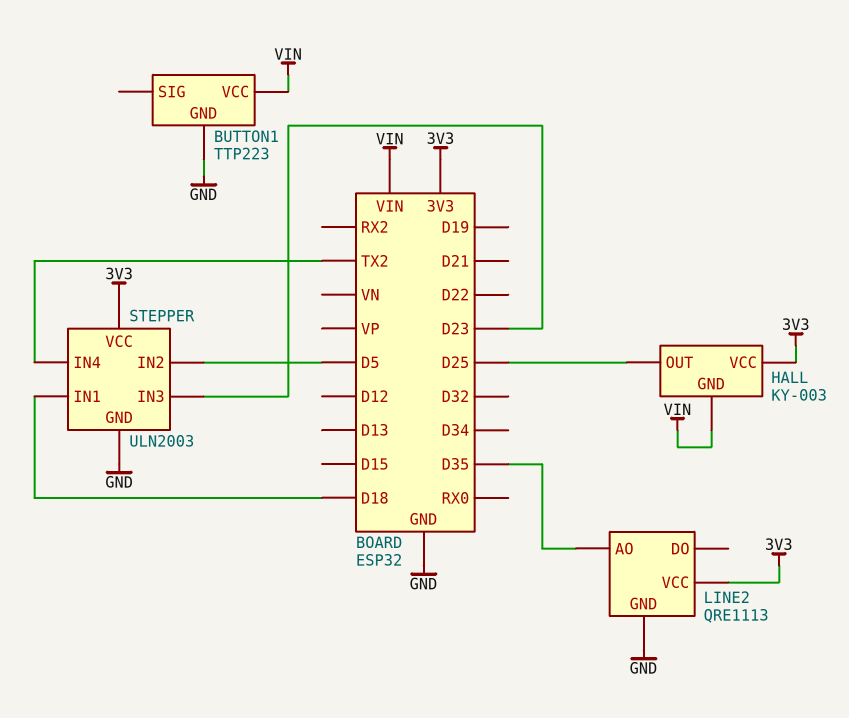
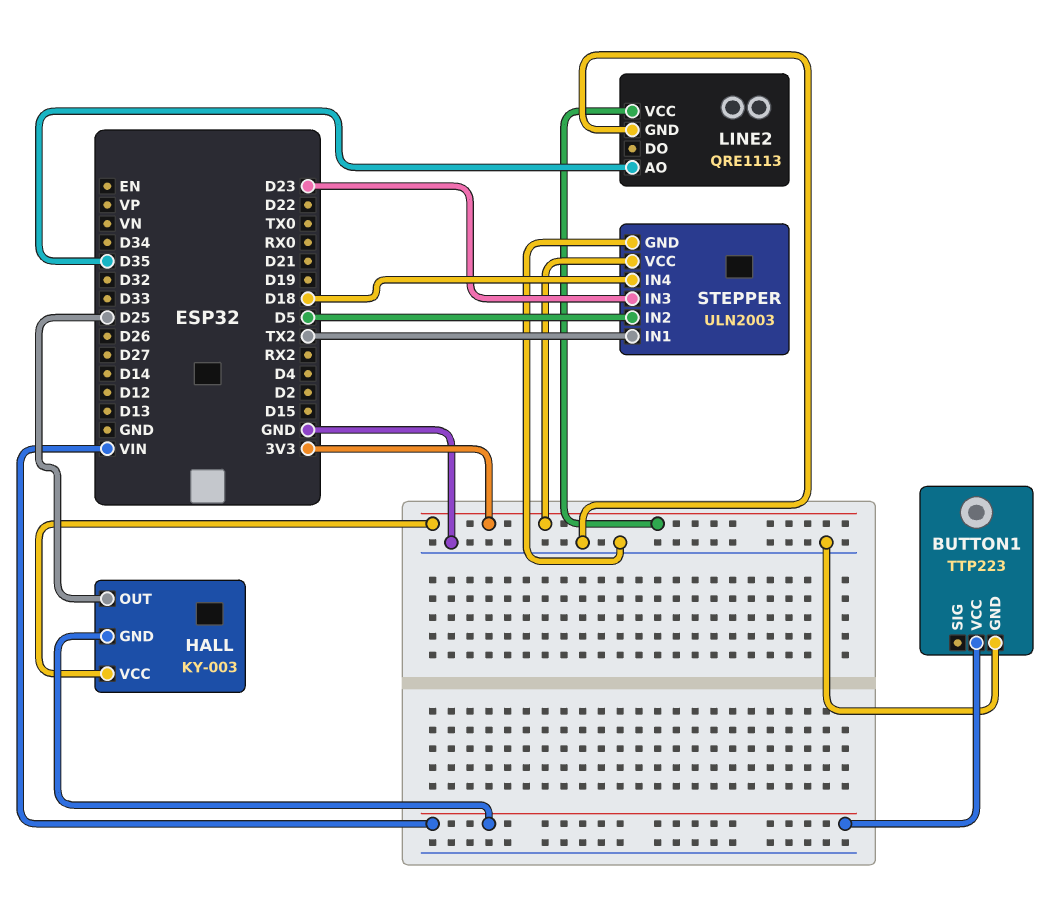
STEPPER pin IN1: D18 -> TX2
STEPPER pin IN4: TX2 -> D18

